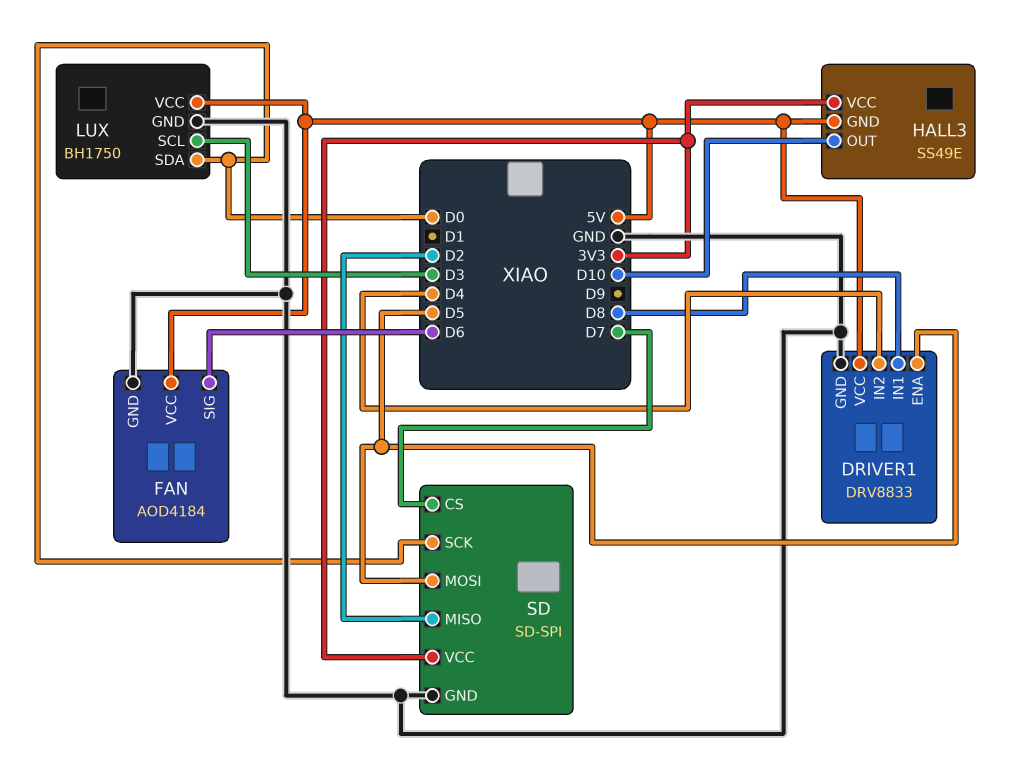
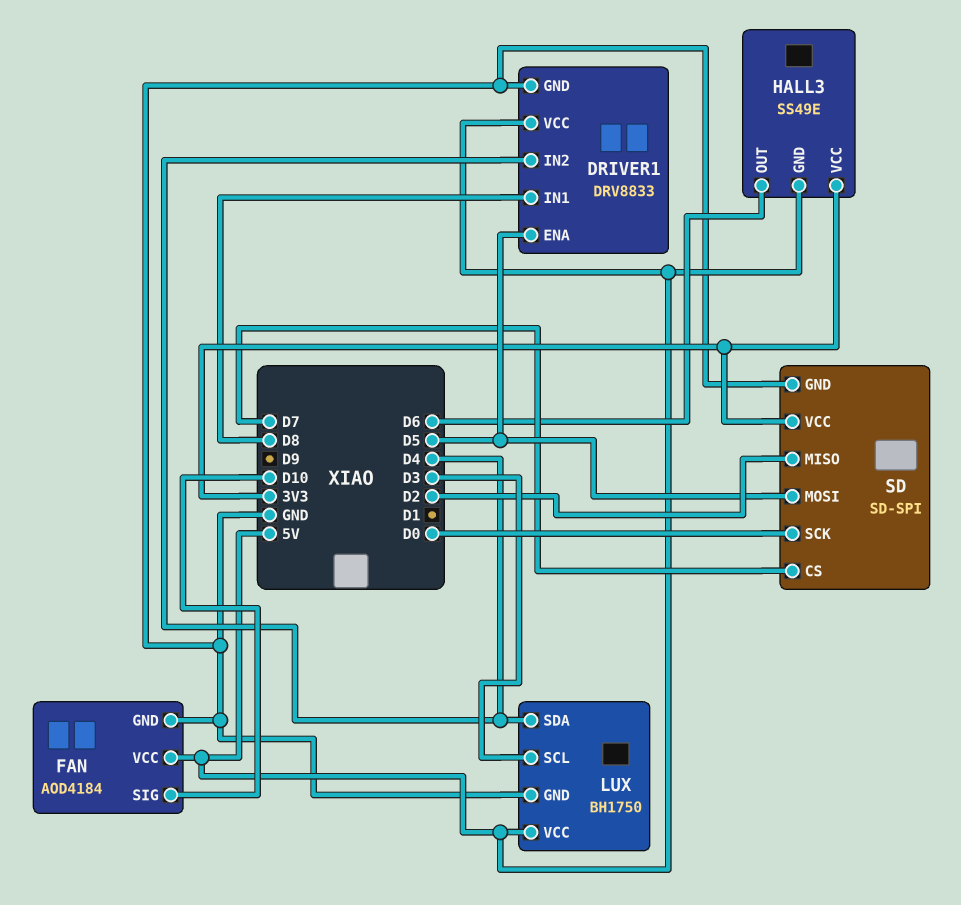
FAN pin SIG: D6 -> D10
HALL3 pin OUT: D10 -> D6
LUX pin SDA: D0 -> D4

